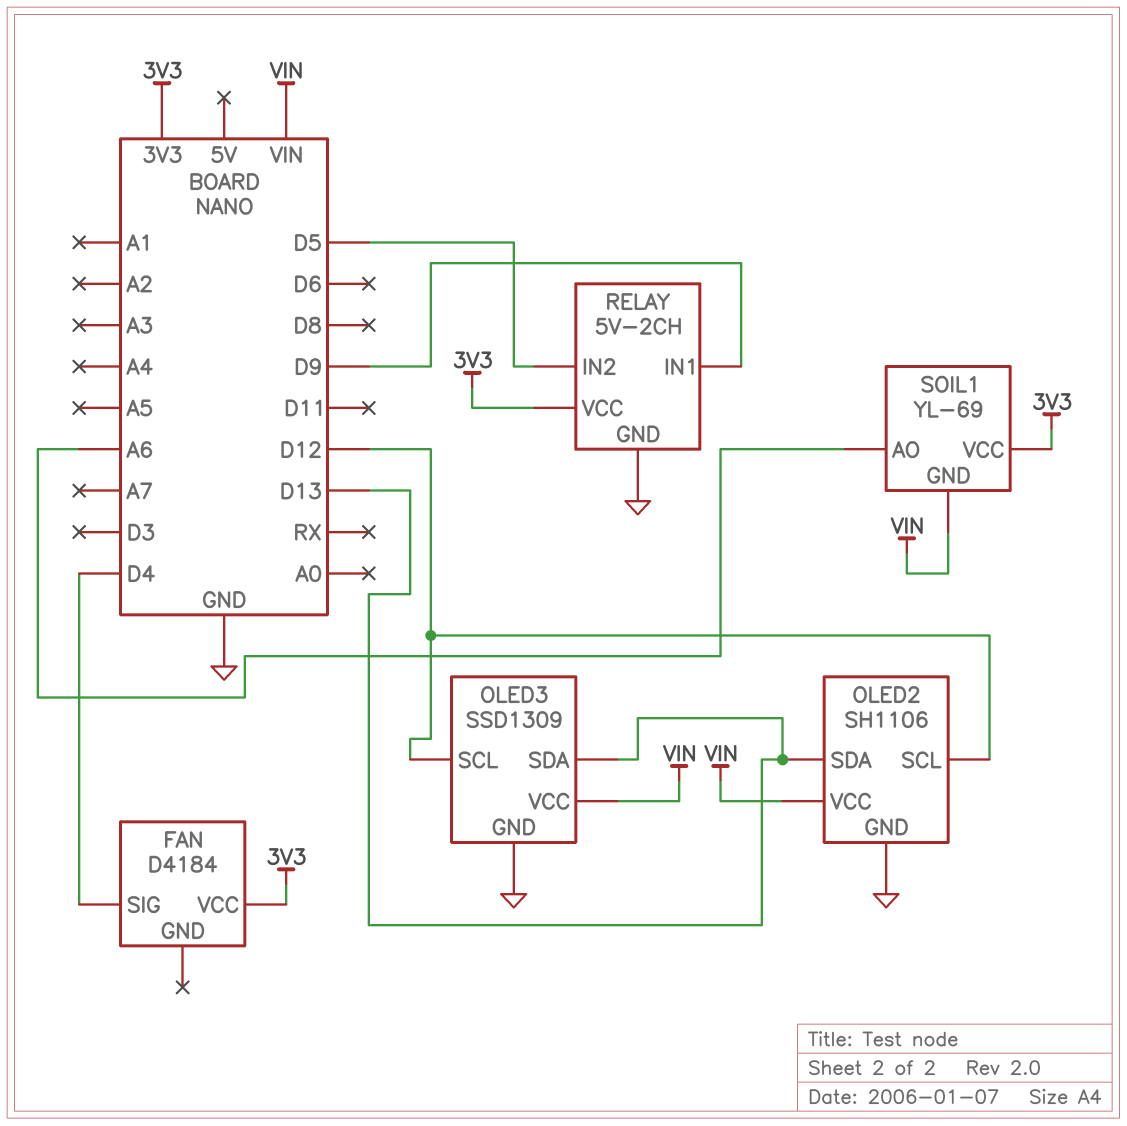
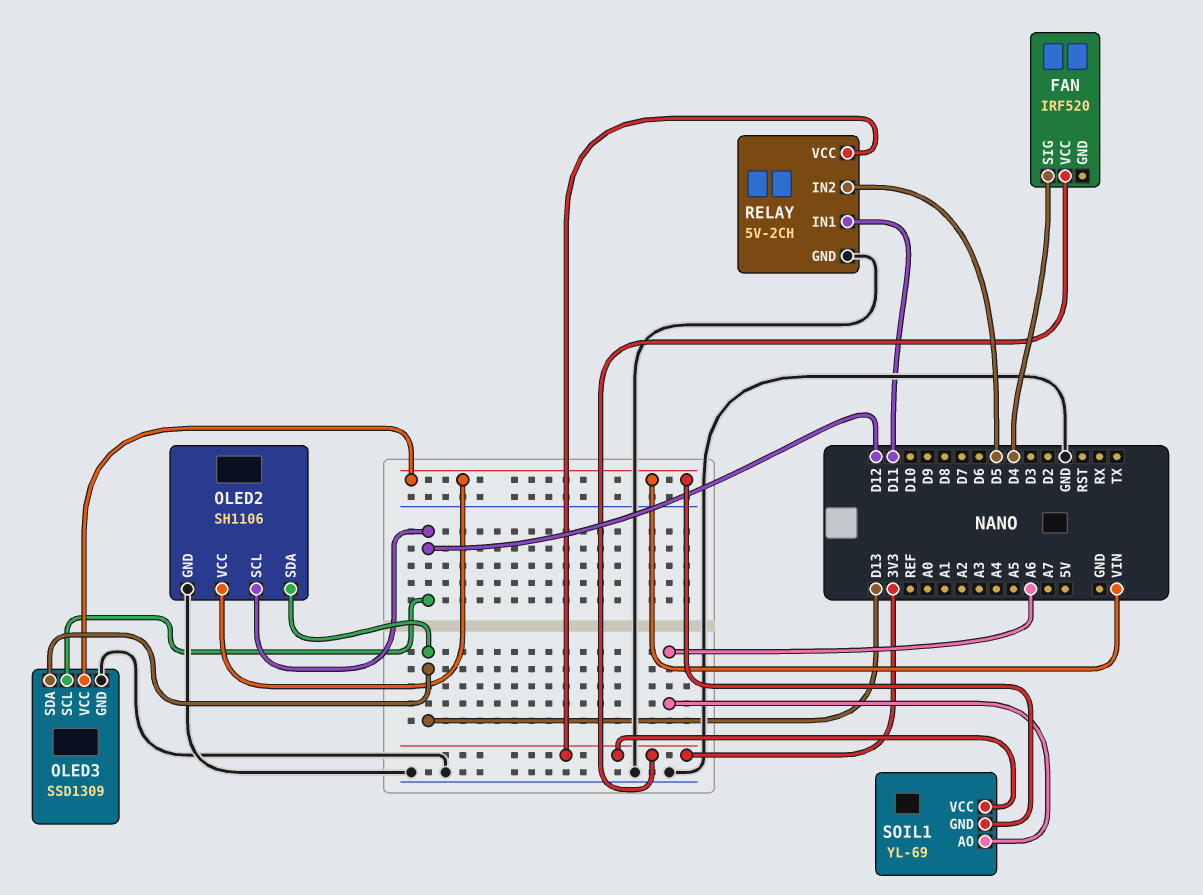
FAN: D4184 -> IRF520
RELAY pin IN1: D9 -> D11

